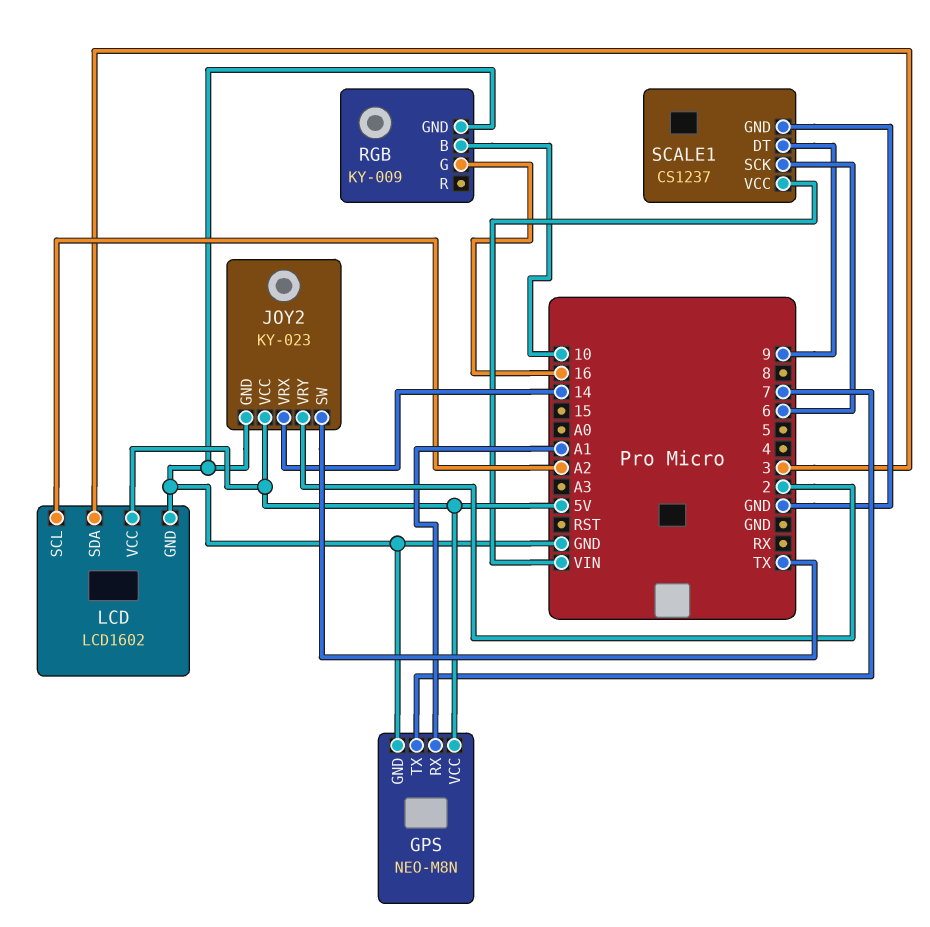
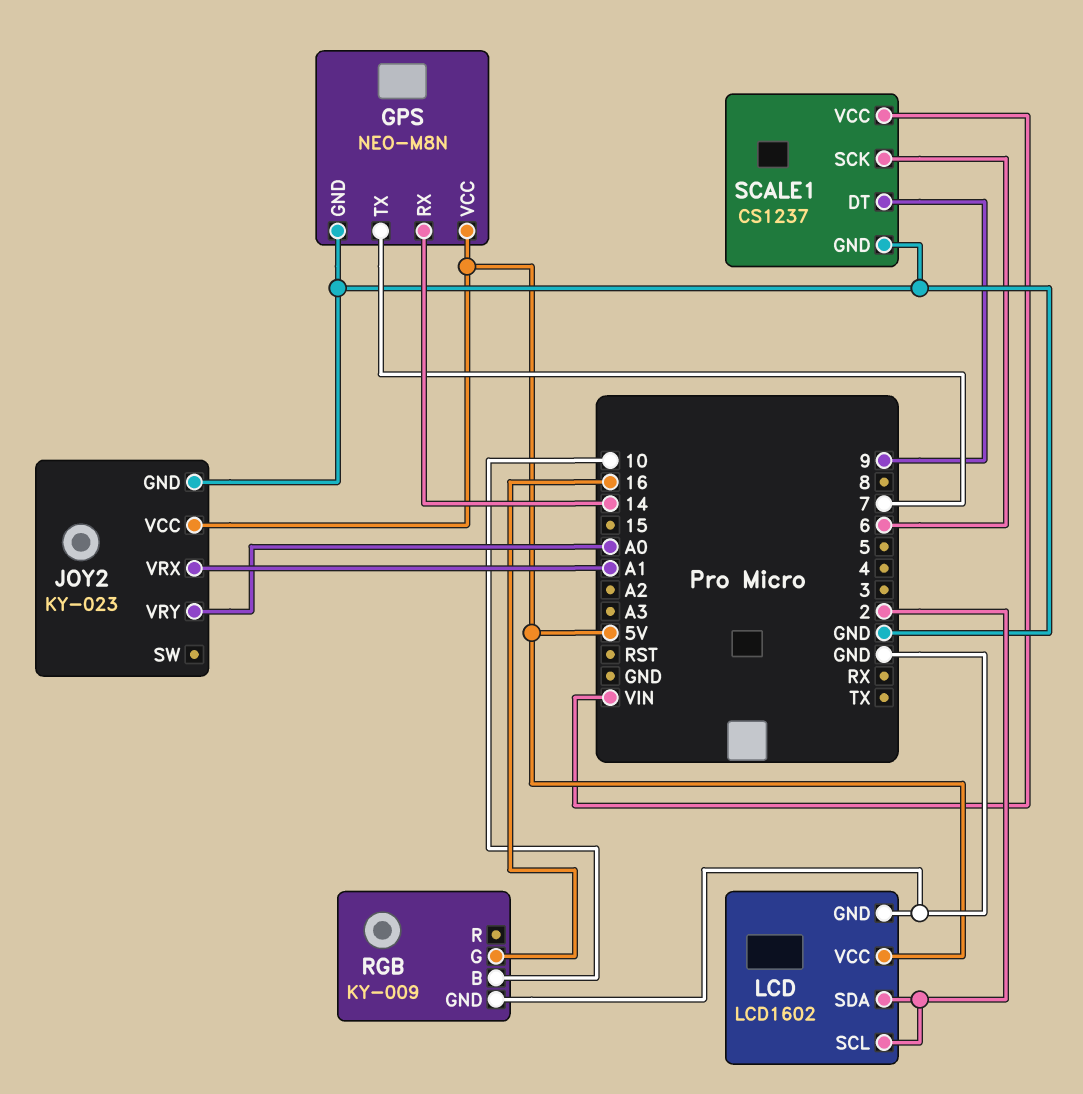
GPS pin RX: A1 -> 14
JOY2 pin SW: TX -> none
JOY2 pin VRX: 14 -> A1
JOY2 pin VRY: 2 -> A0
LCD pin SCL: A2 -> 2
LCD pin SDA: 3 -> 2

